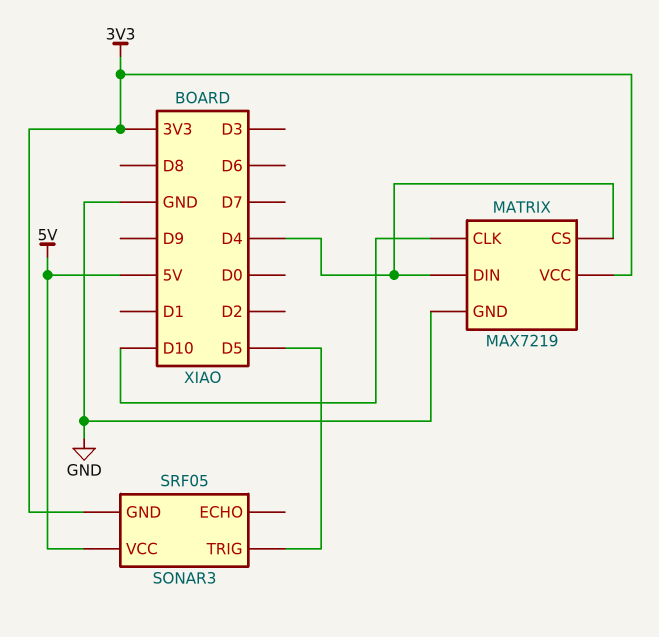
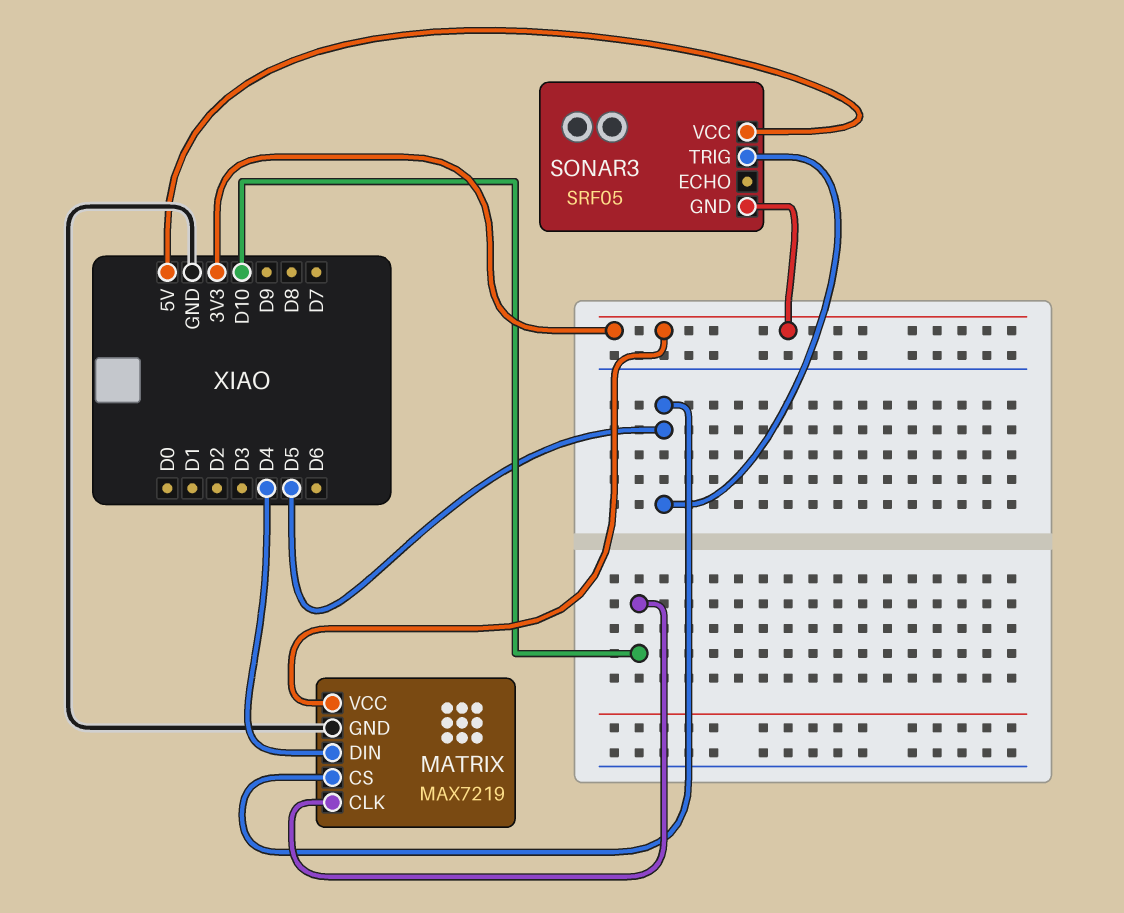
MATRIX pin CS: D4 -> D5

